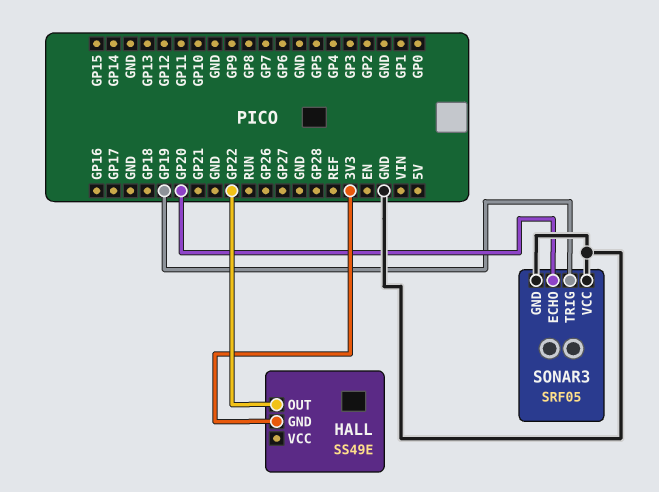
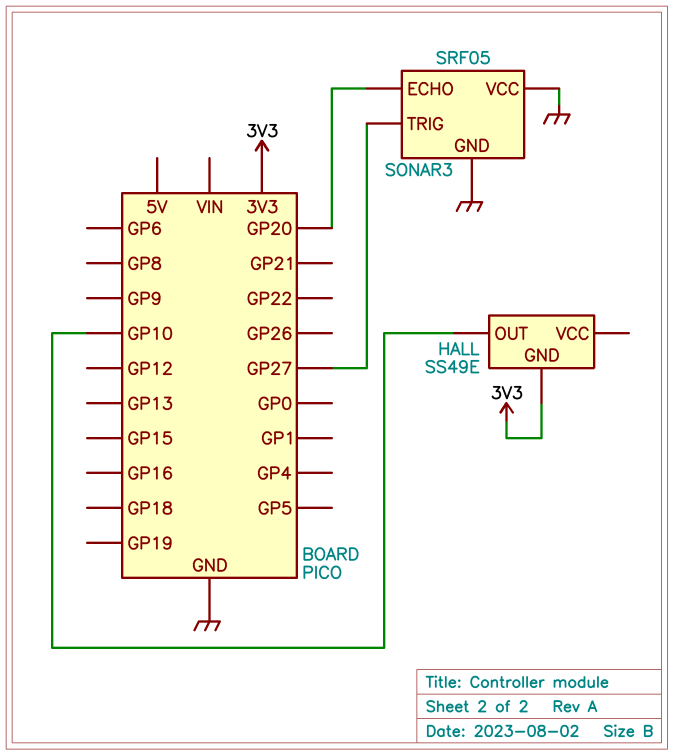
HALL pin OUT: GP22 -> GP10
SONAR3 pin TRIG: GP19 -> GP27

